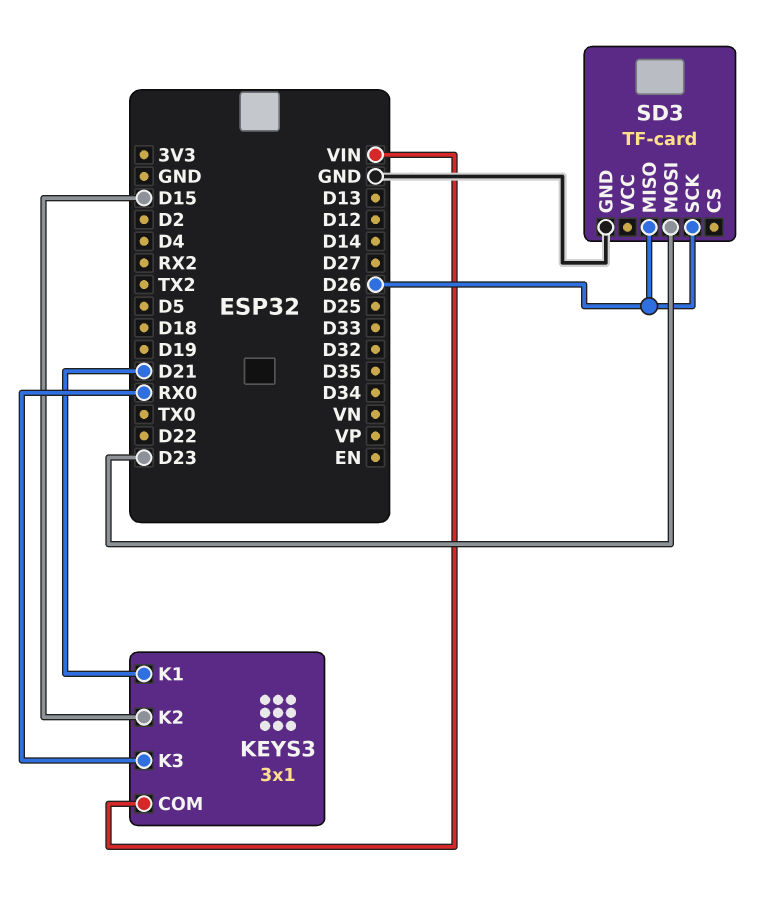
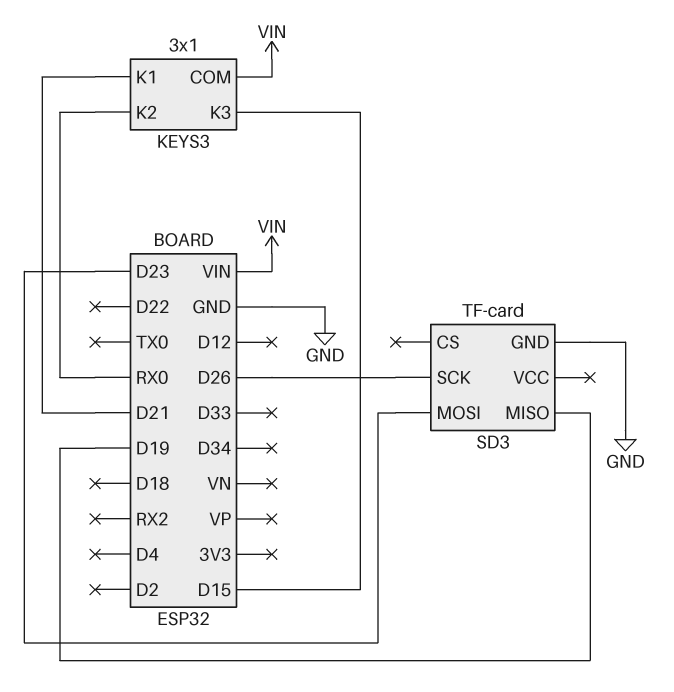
KEYS3 pin K2: D15 -> RX0
KEYS3 pin K3: RX0 -> D15
SD3 pin MISO: D26 -> D19

